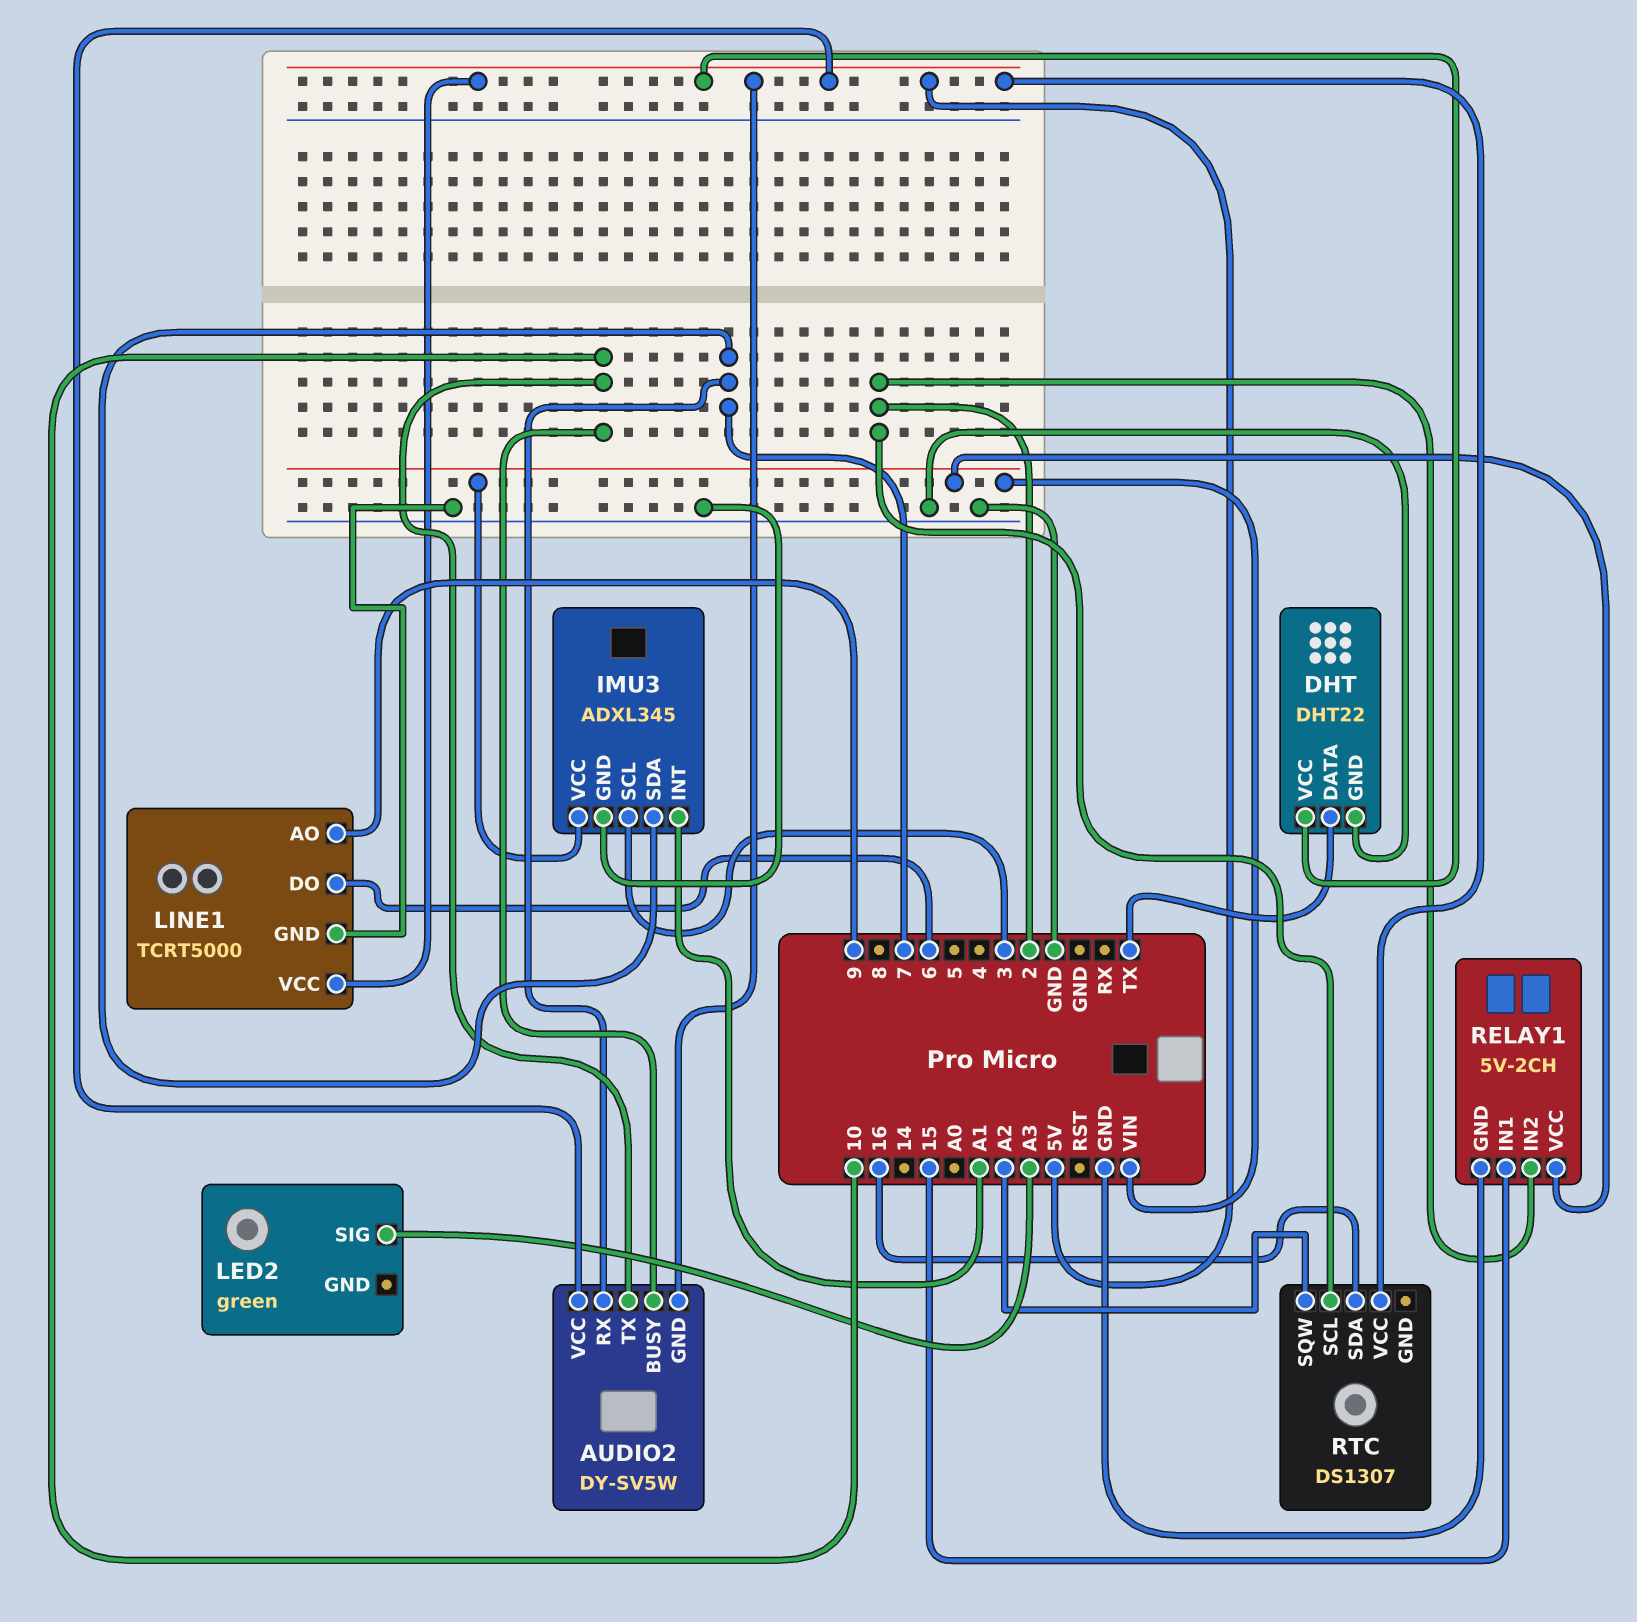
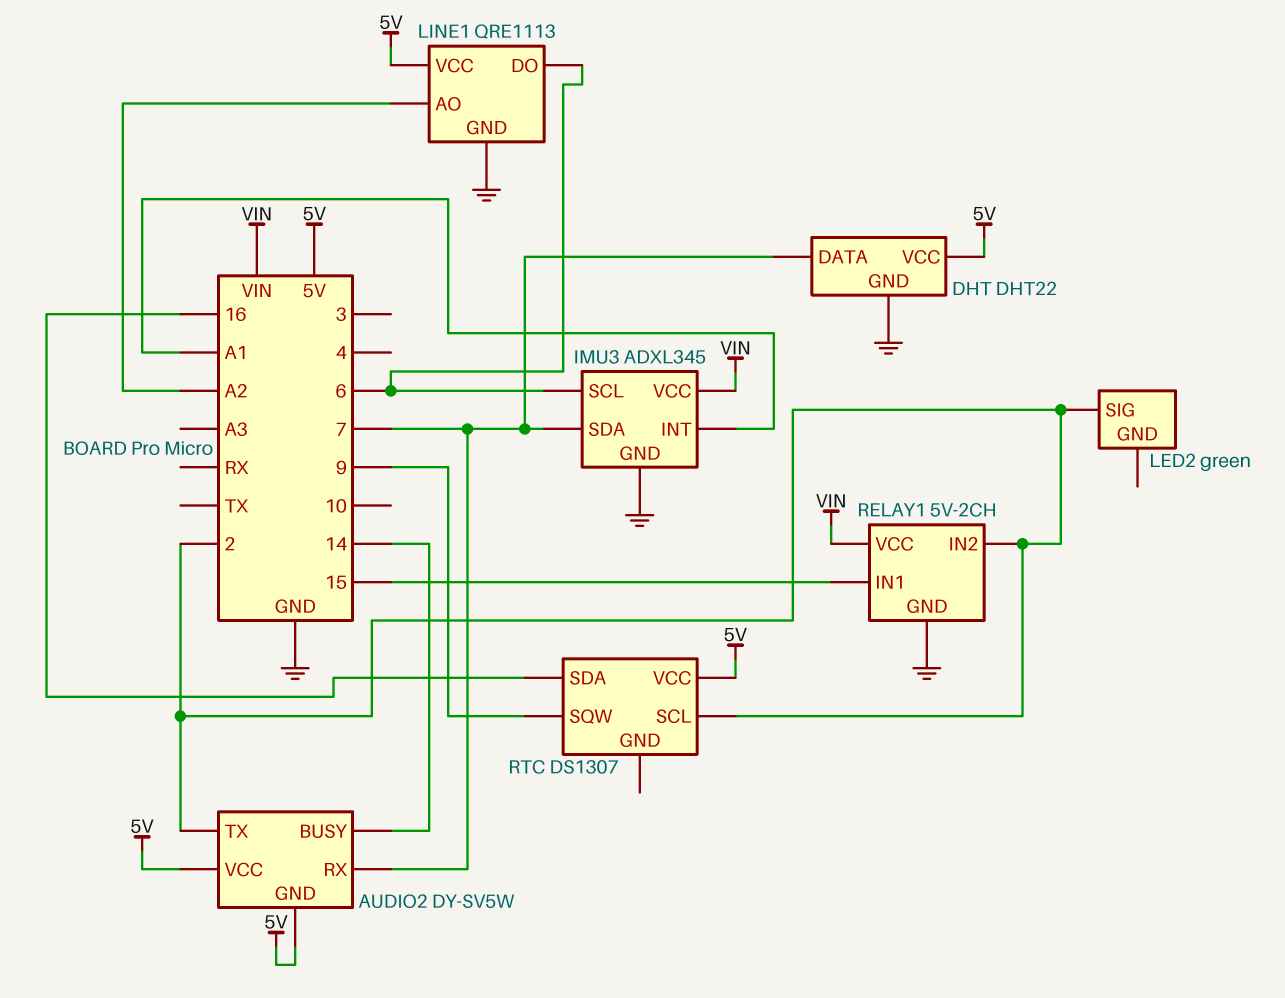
AUDIO2 pin BUSY: 10 -> 14
AUDIO2 pin TX: 10 -> 2
DHT pin DATA: TX -> 7
IMU3 pin SCL: 3 -> 6
LED2 pin SIG: A3 -> 2
LINE1: TCRT5000 -> QRE1113
LINE1 pin AO: 9 -> A2
RTC pin SQW: A2 -> 9

